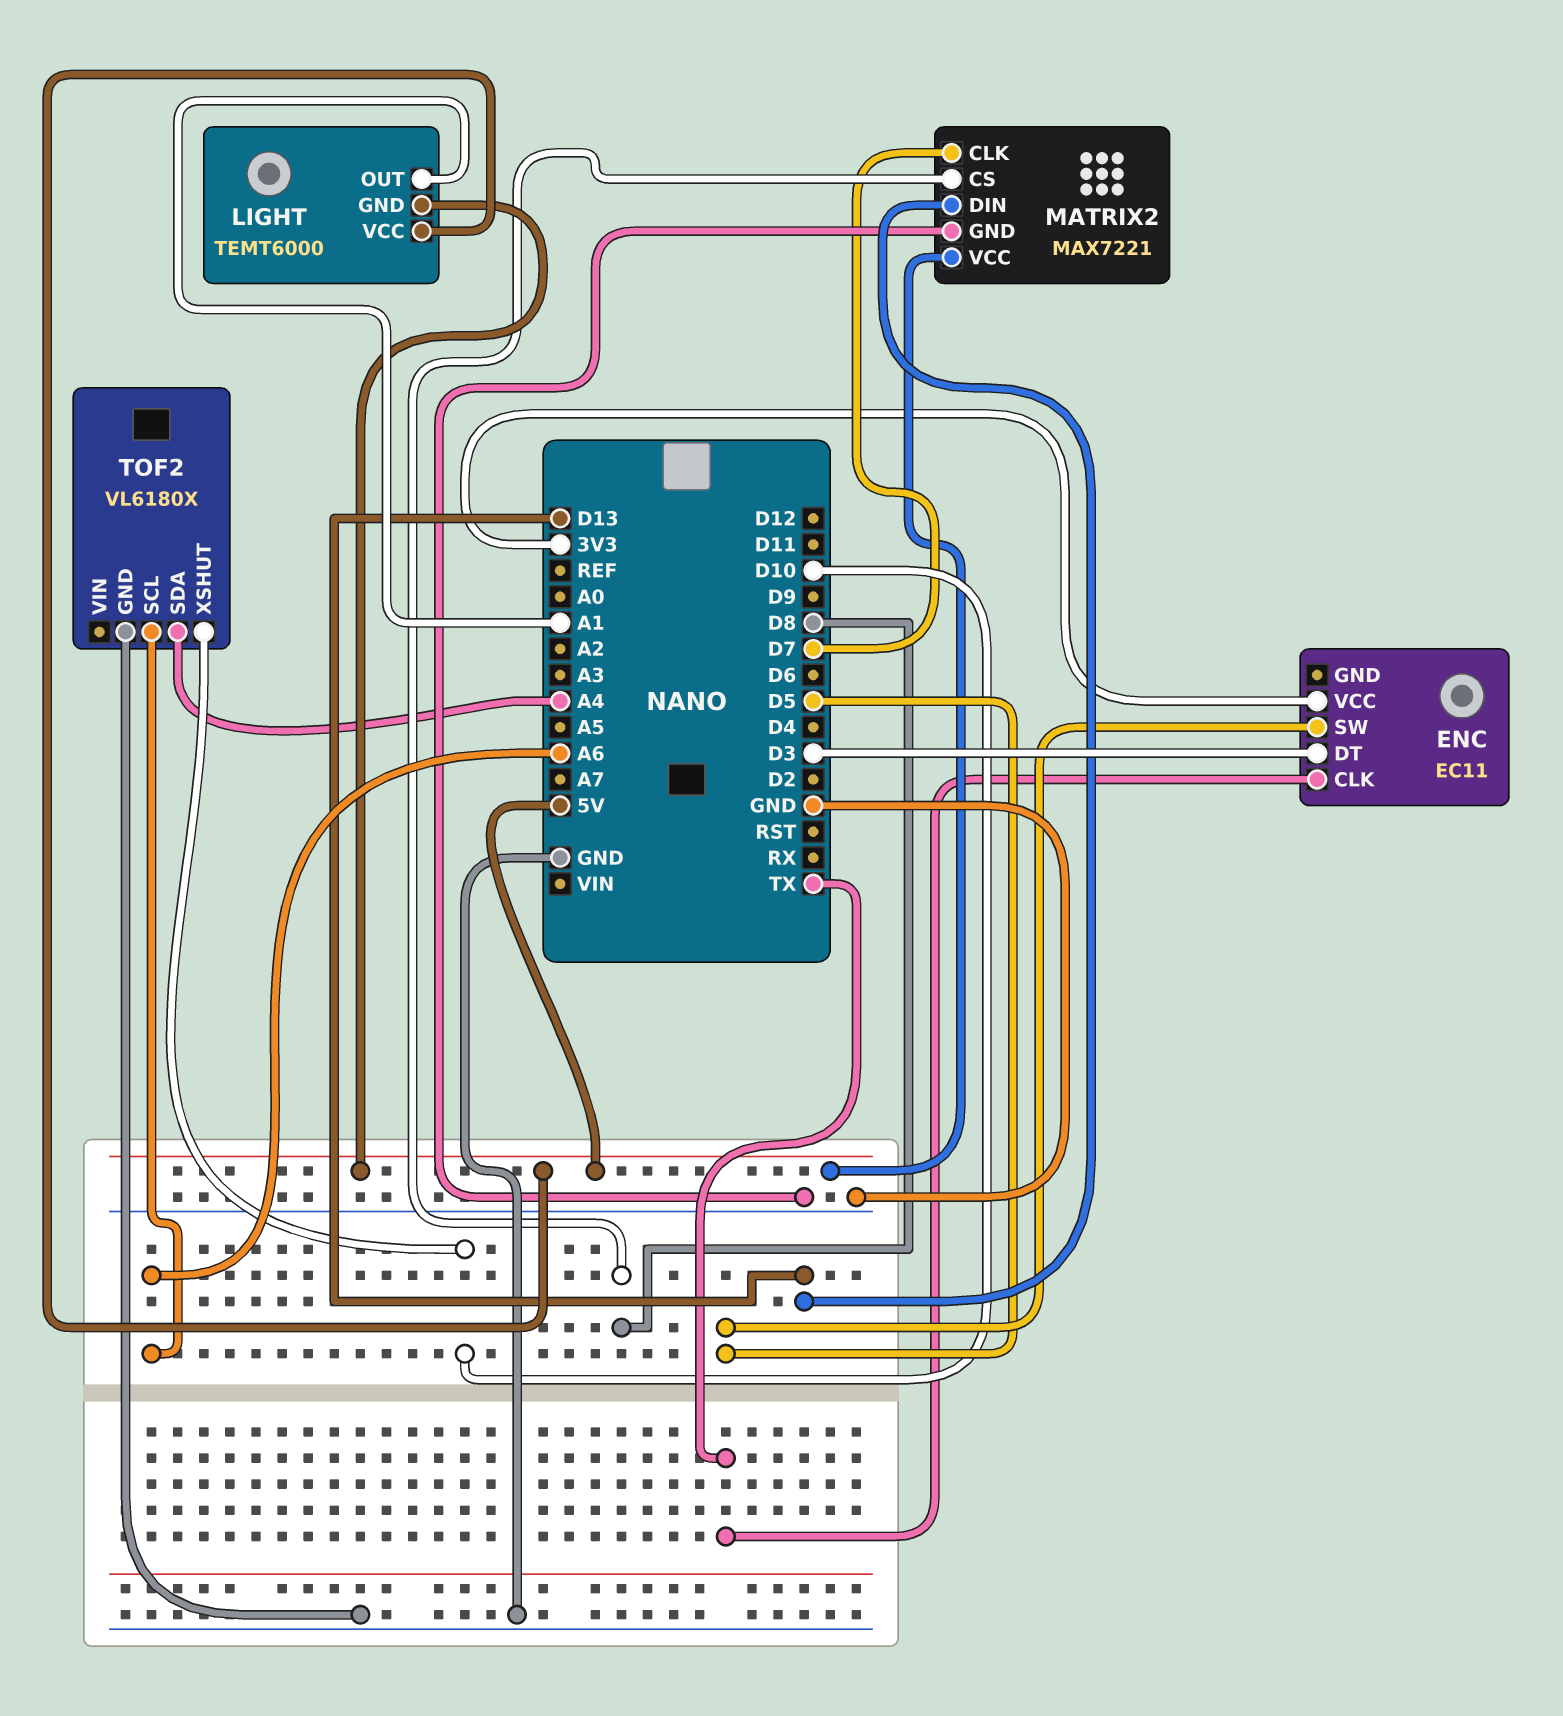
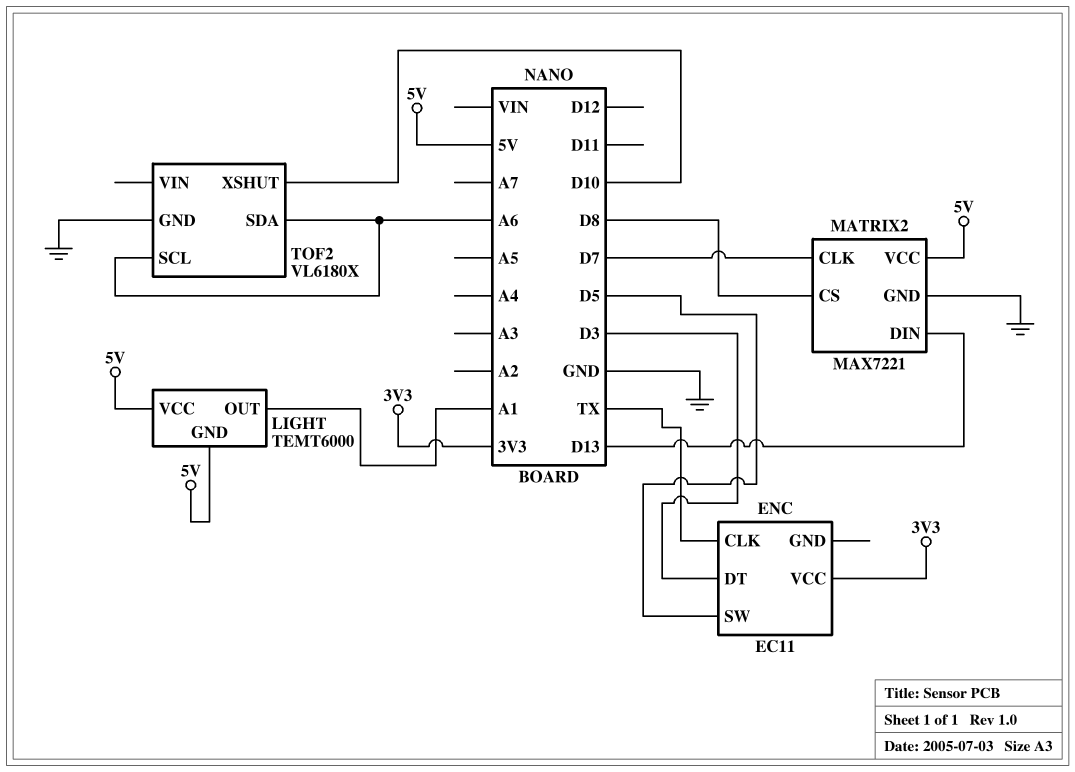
TOF2 pin SDA: A4 -> A6

